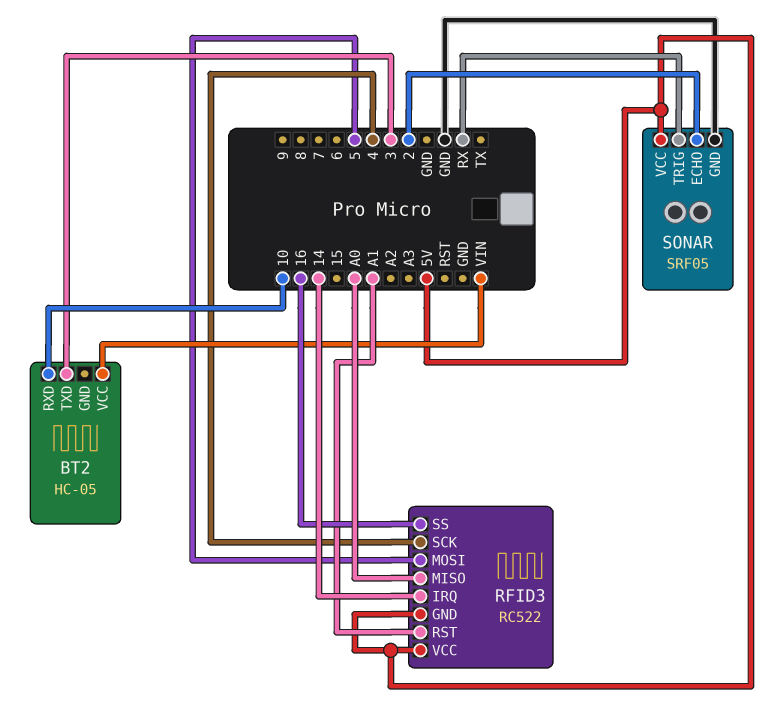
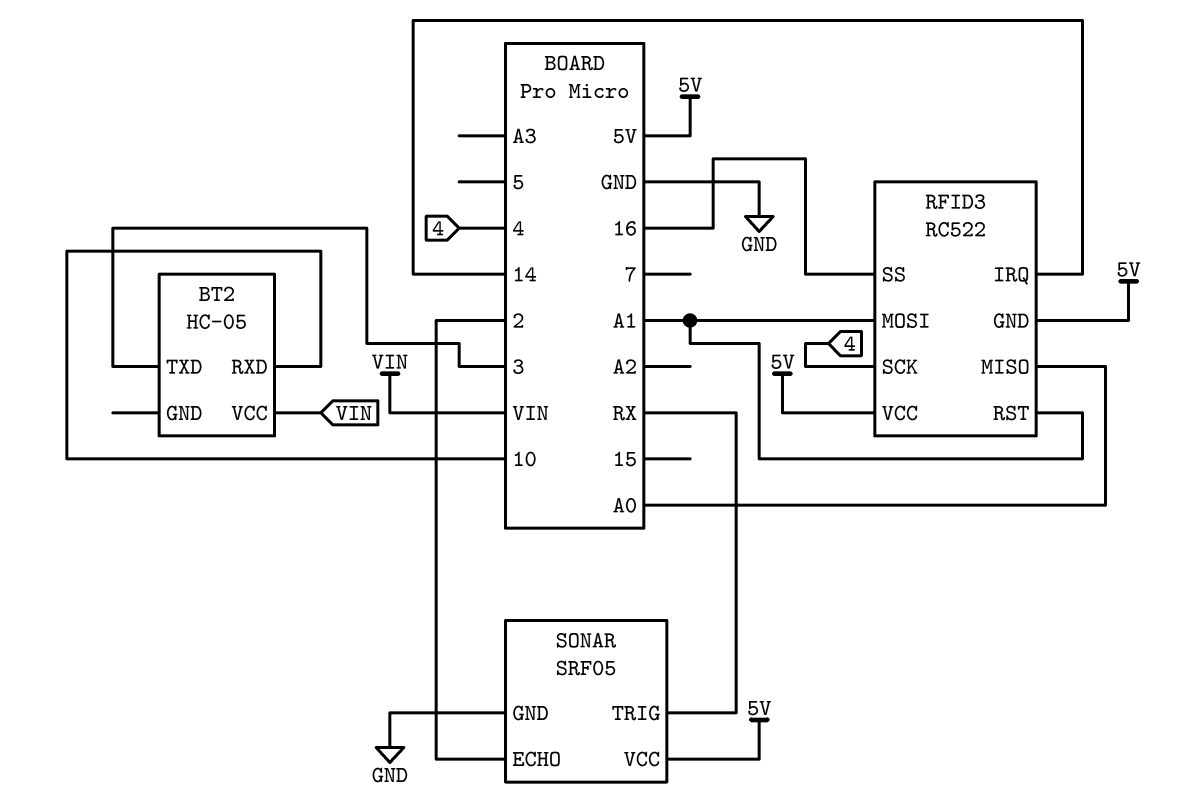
RFID3 pin MOSI: 5 -> A1

